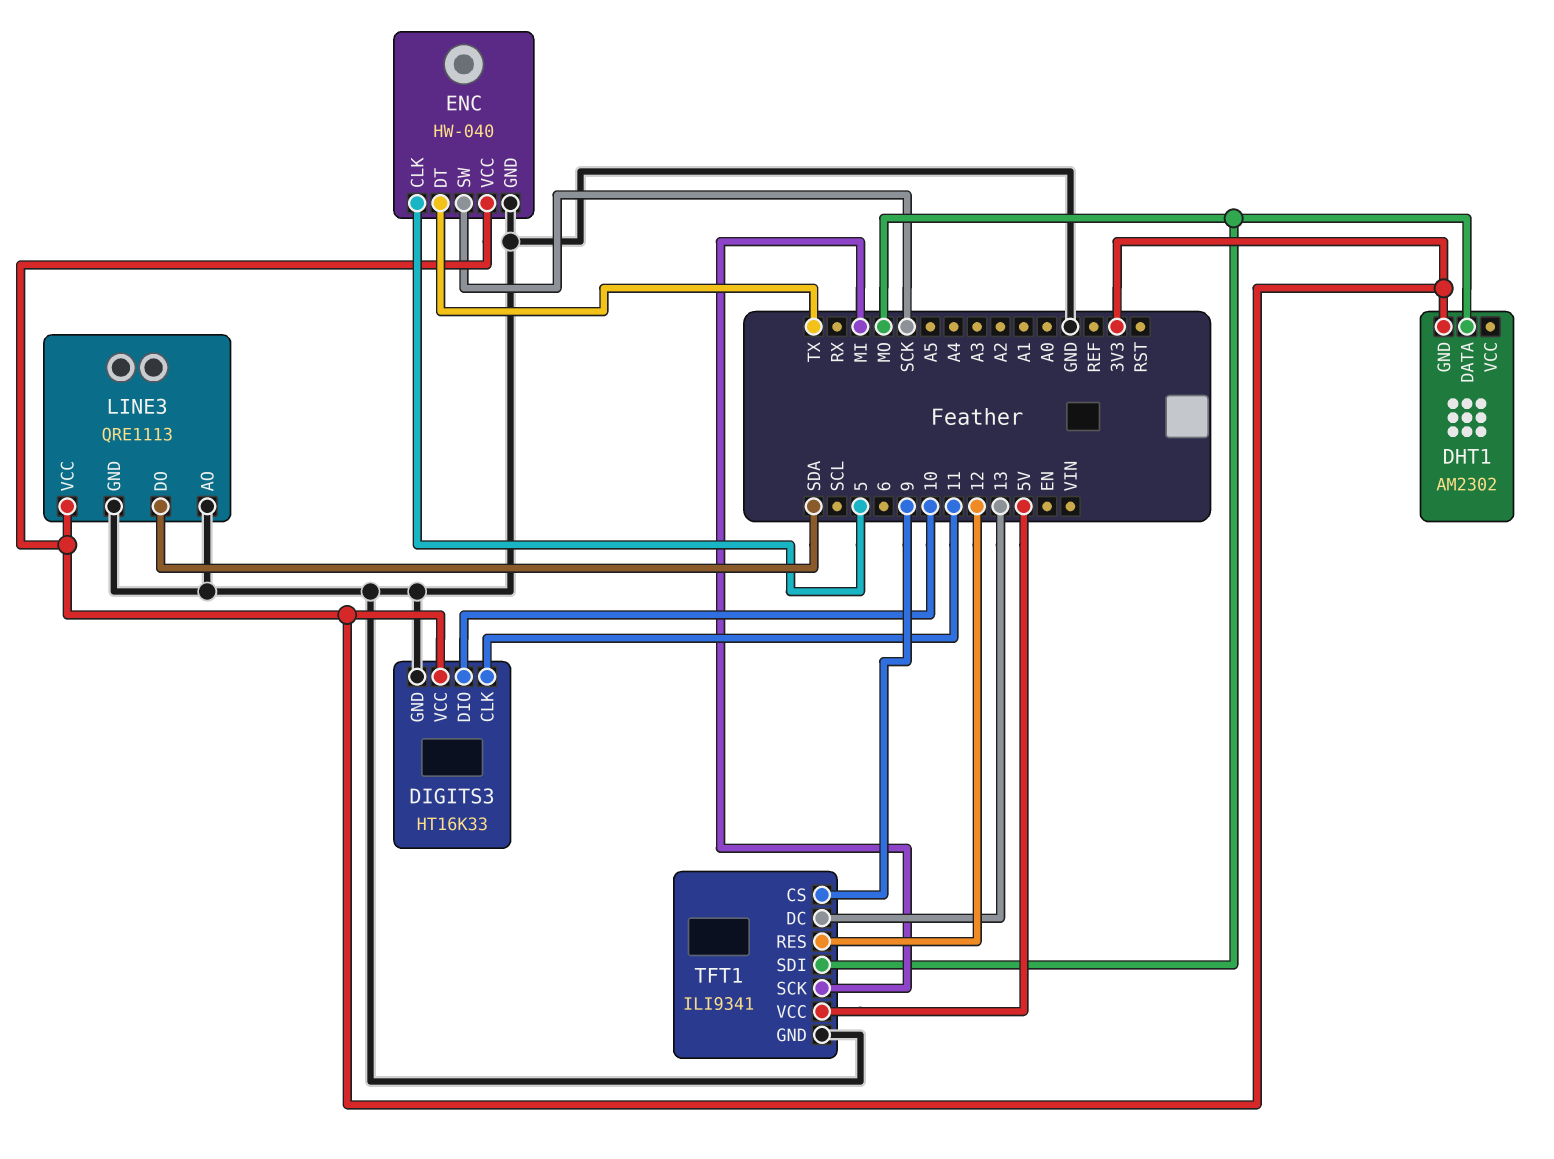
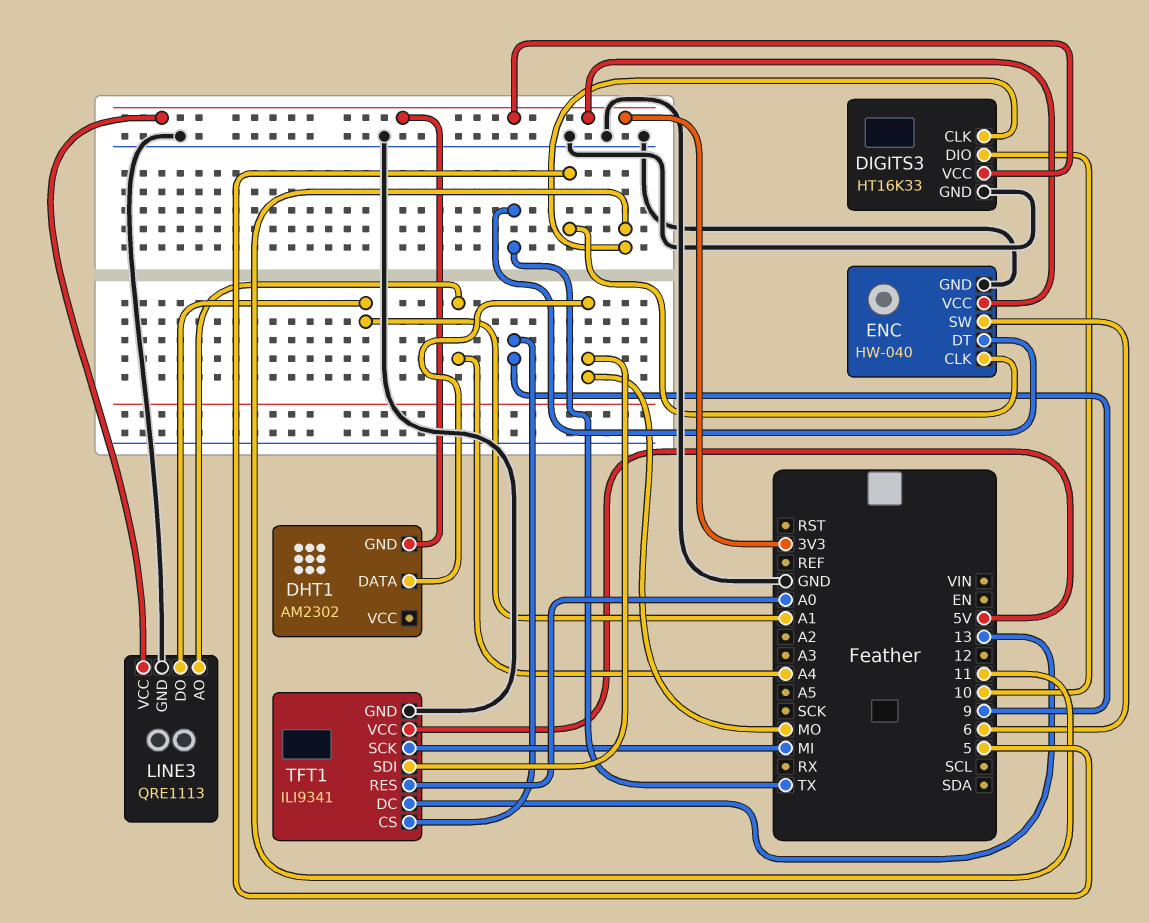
ENC pin SW: SCK -> 6
LINE3 pin AO: GND -> A4
LINE3 pin DO: SDA -> A1
TFT1 pin RES: 12 -> A0

